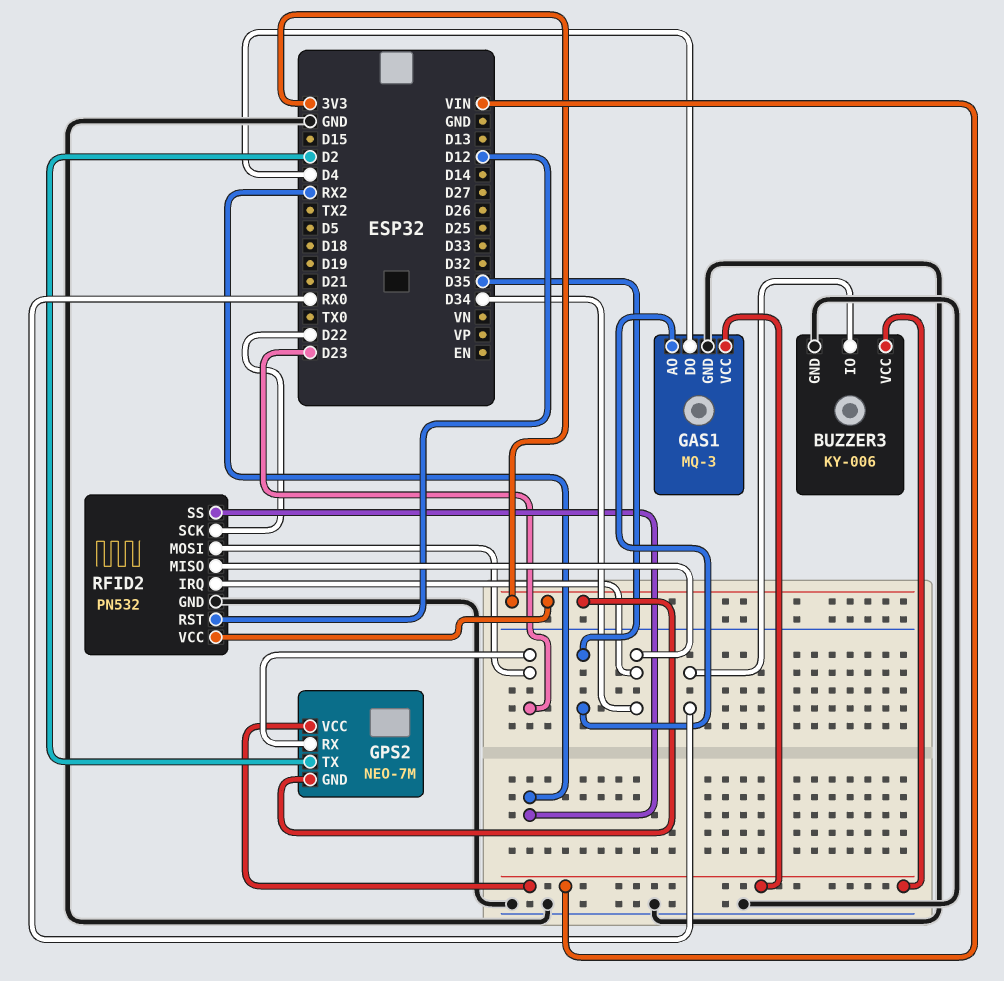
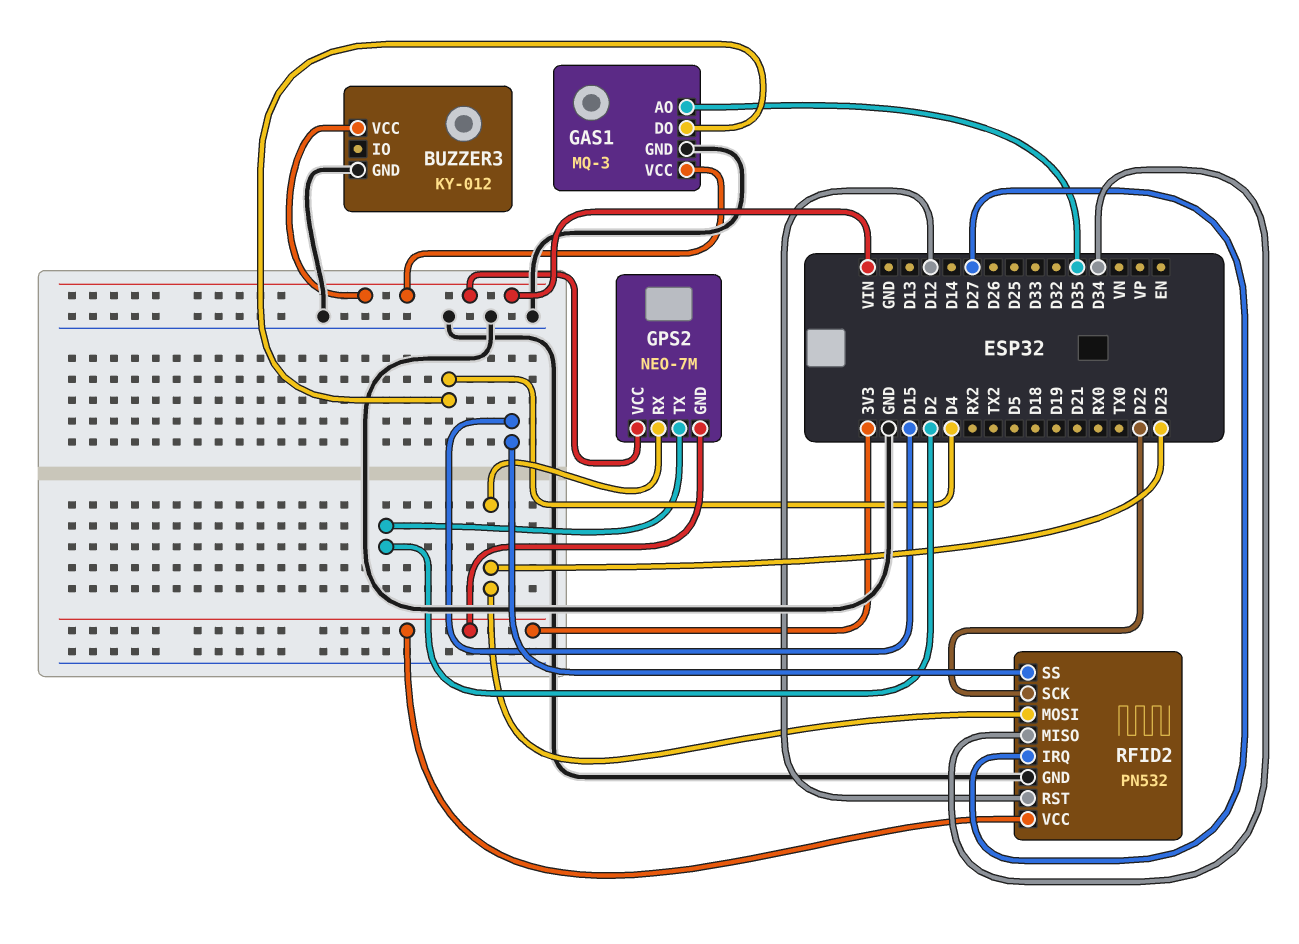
BUZZER3: KY-006 -> KY-012
BUZZER3 pin IO: RX0 -> none
RFID2 pin IRQ: D34 -> D27
RFID2 pin SS: RX2 -> D15

